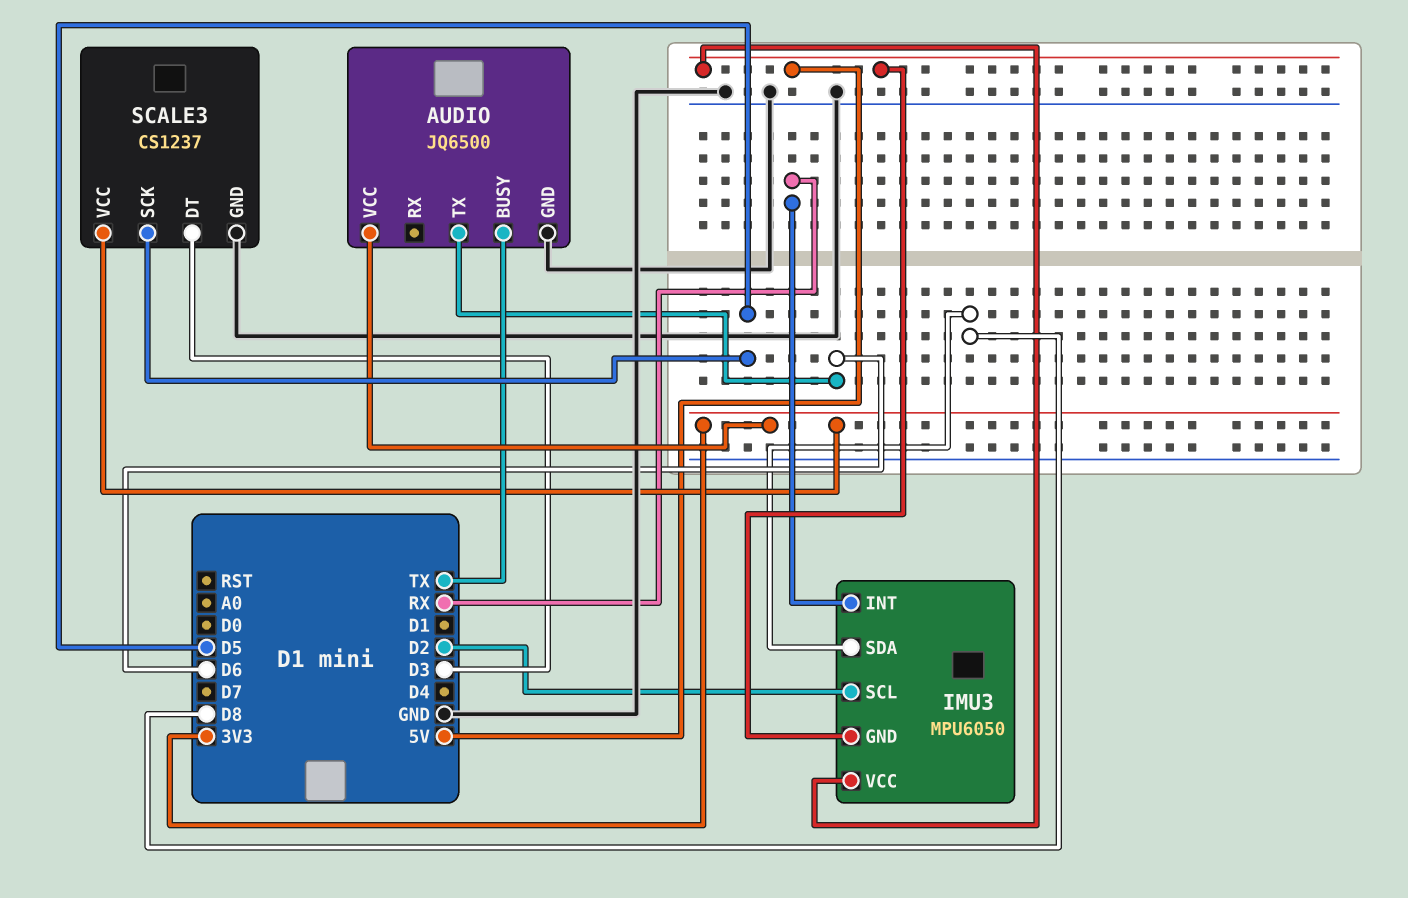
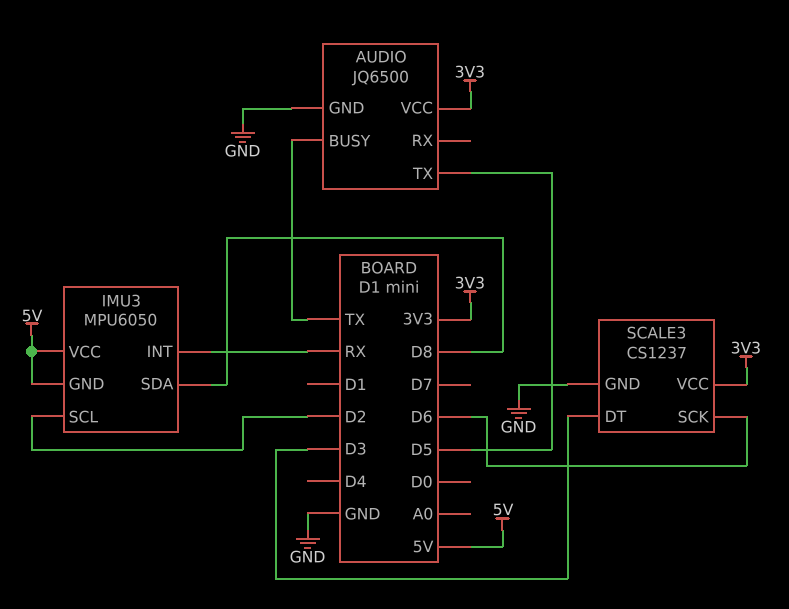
AUDIO pin TX: D6 -> D5
SCALE3 pin SCK: D5 -> D6

